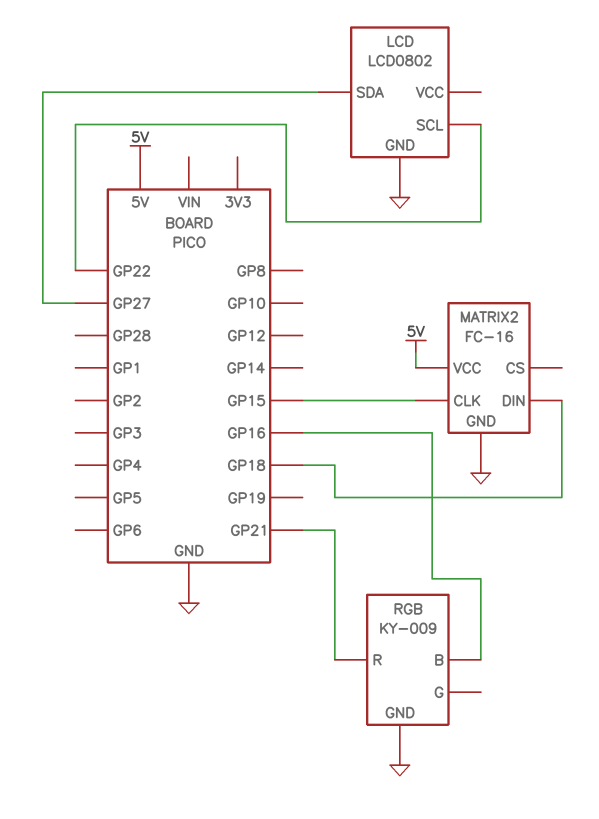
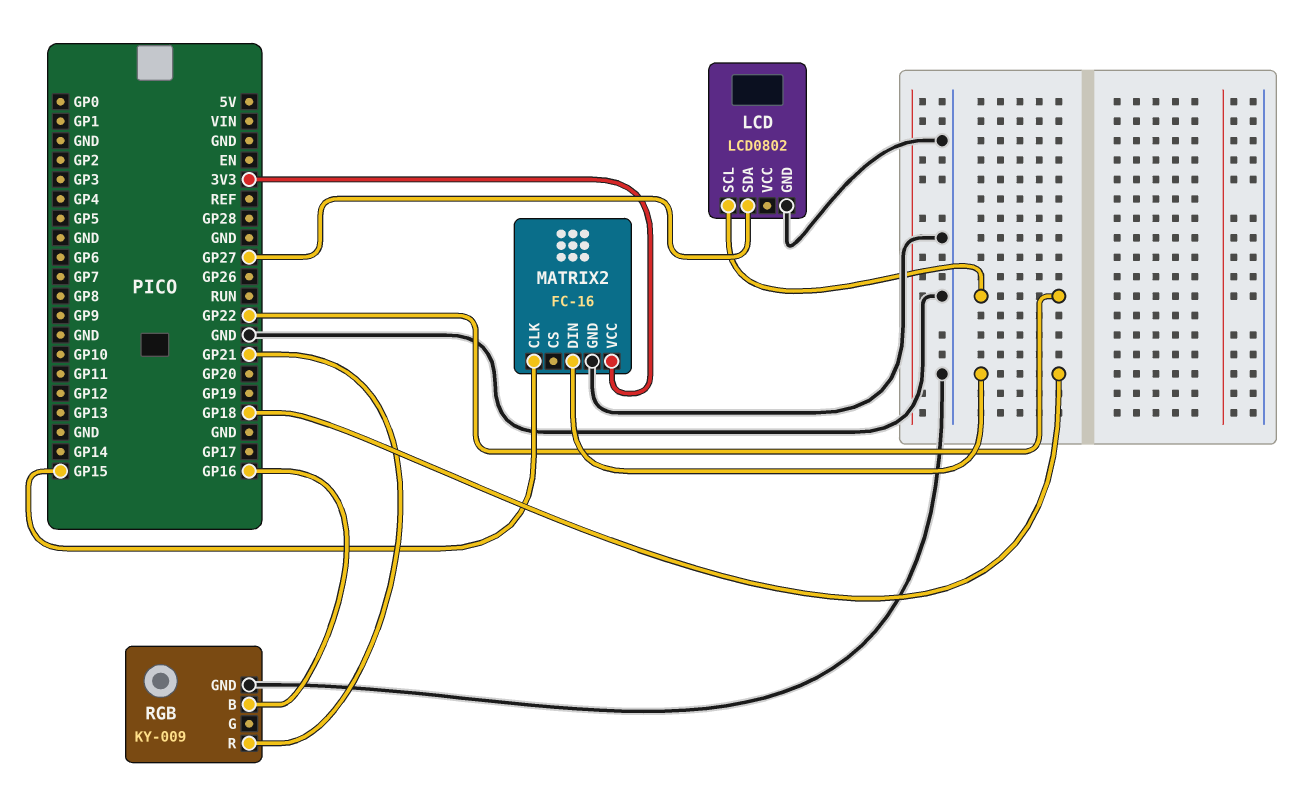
MATRIX2 pin VCC: 5V -> 3V3

